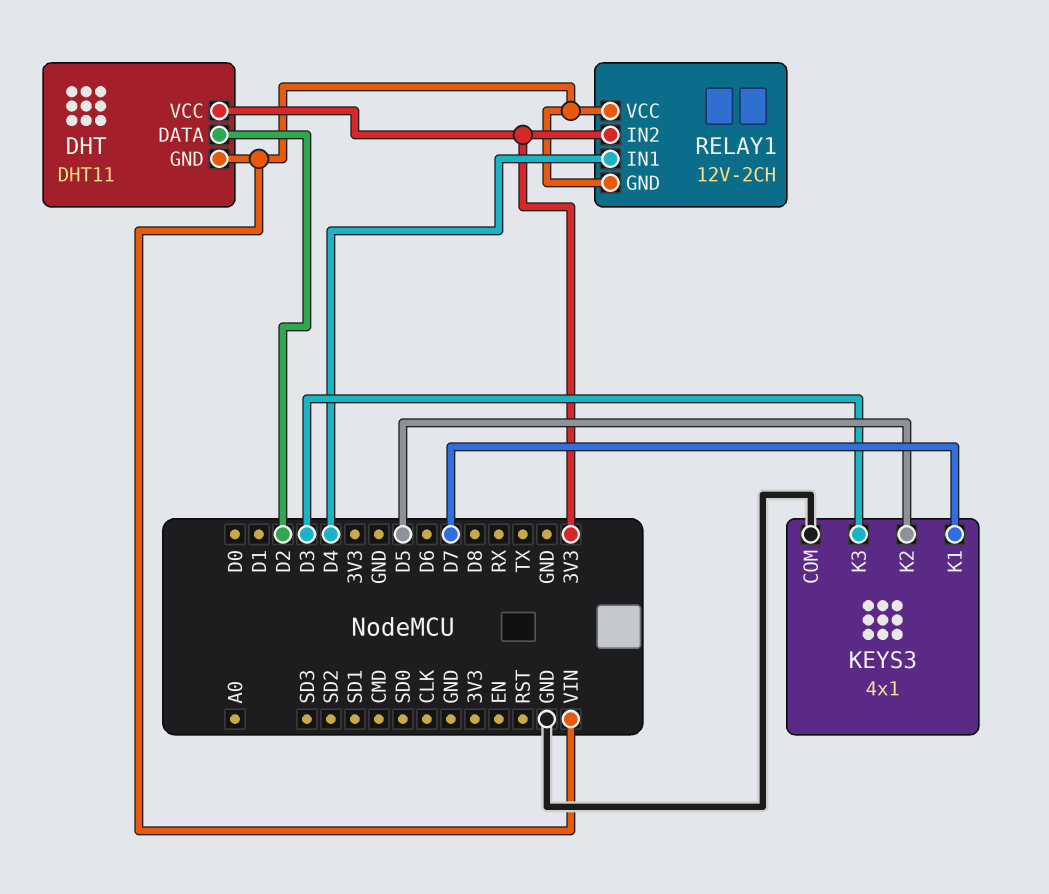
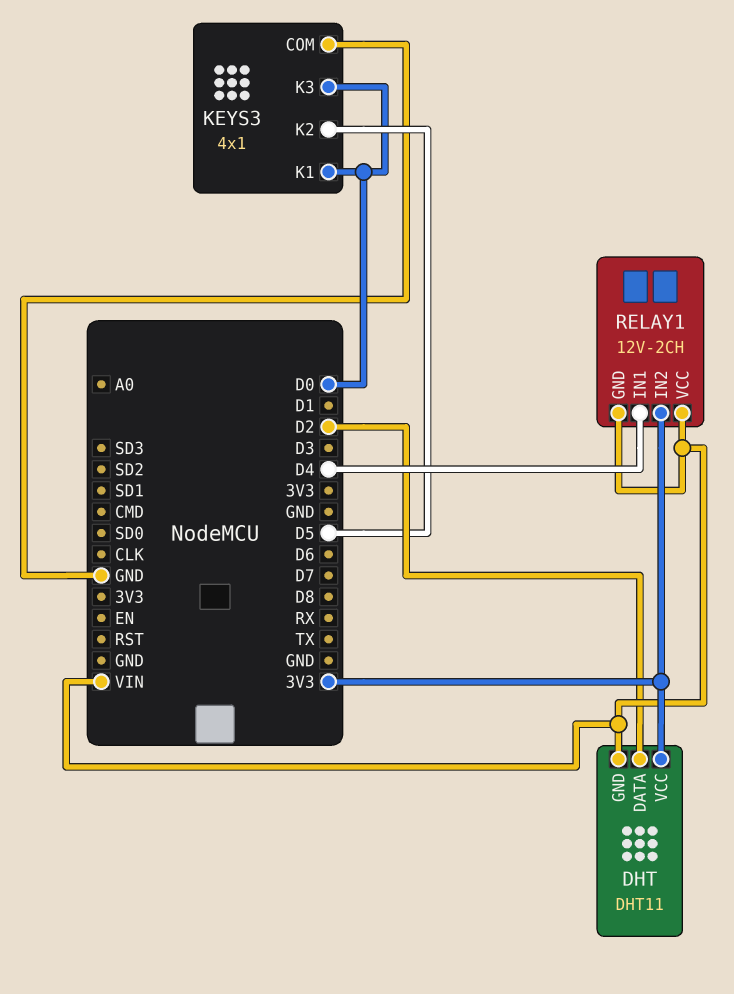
KEYS3 pin K1: D7 -> D0
KEYS3 pin K3: D3 -> D0

